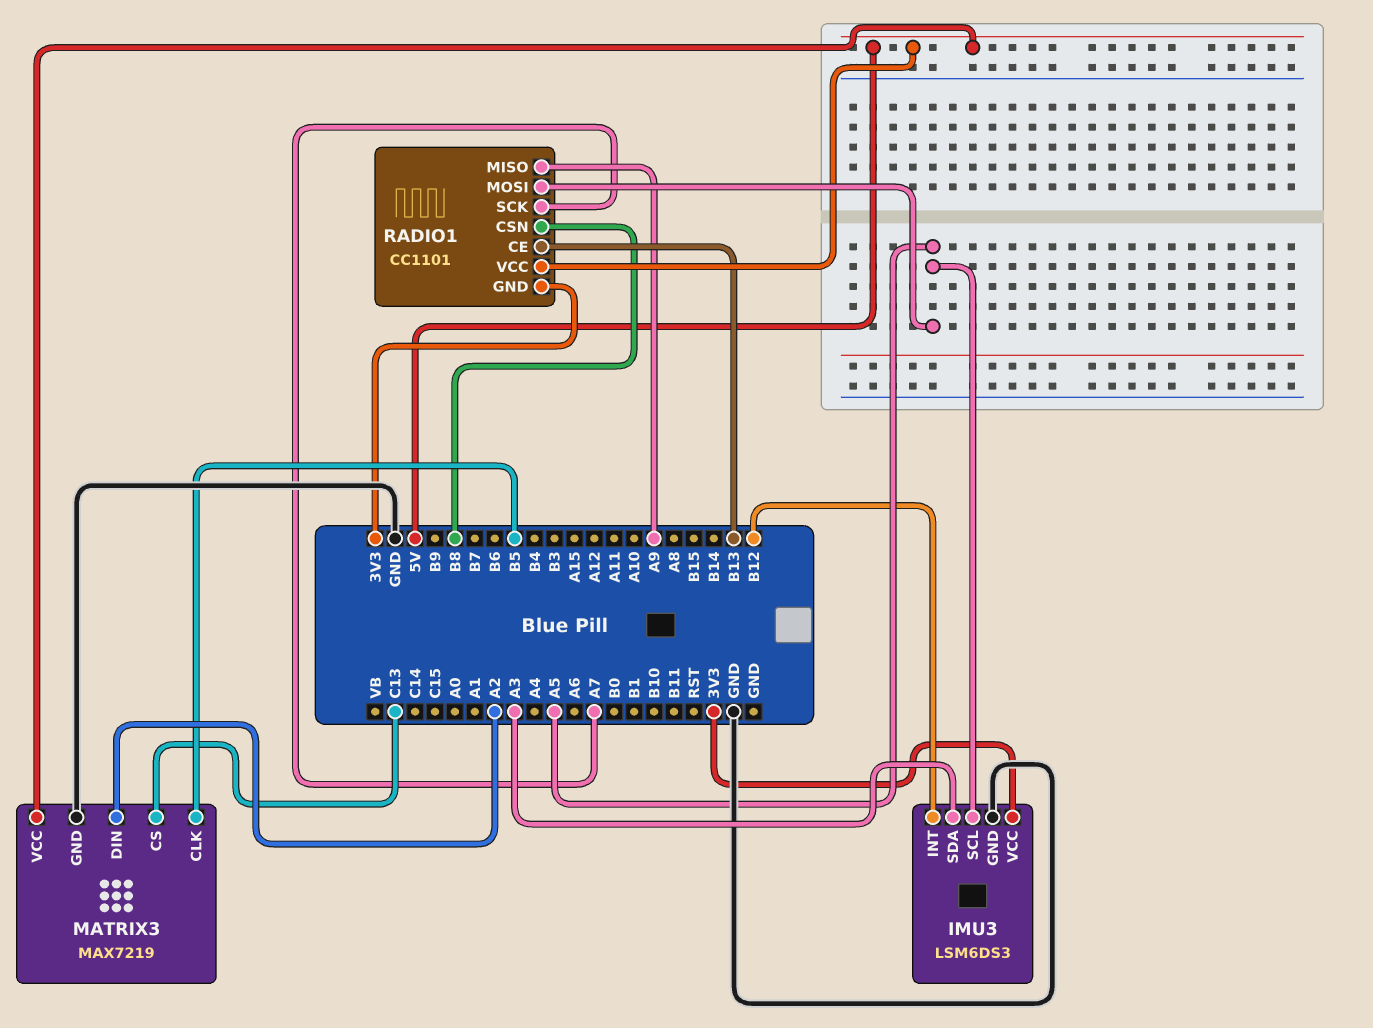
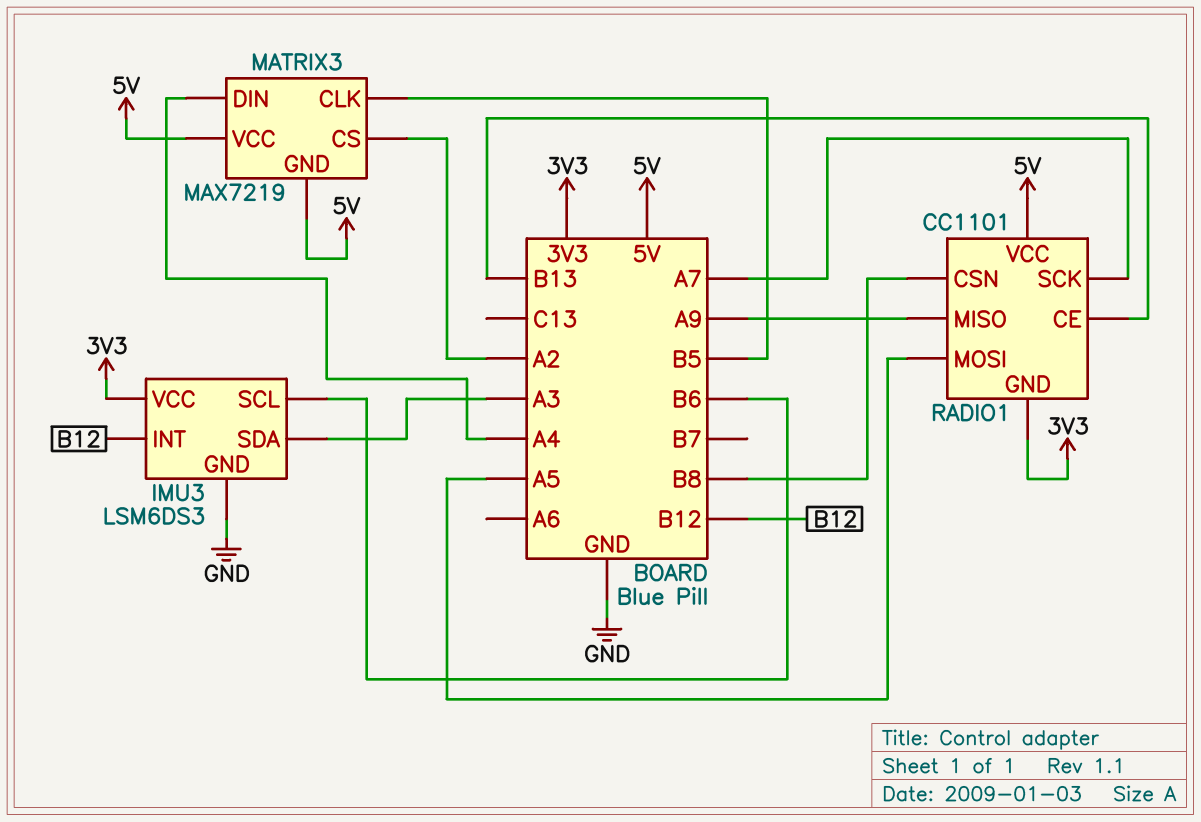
IMU3 pin SCL: A5 -> B6
MATRIX3 pin CS: C13 -> A2
MATRIX3 pin DIN: A2 -> A4
MATRIX3 pin GND: GND -> 5V

